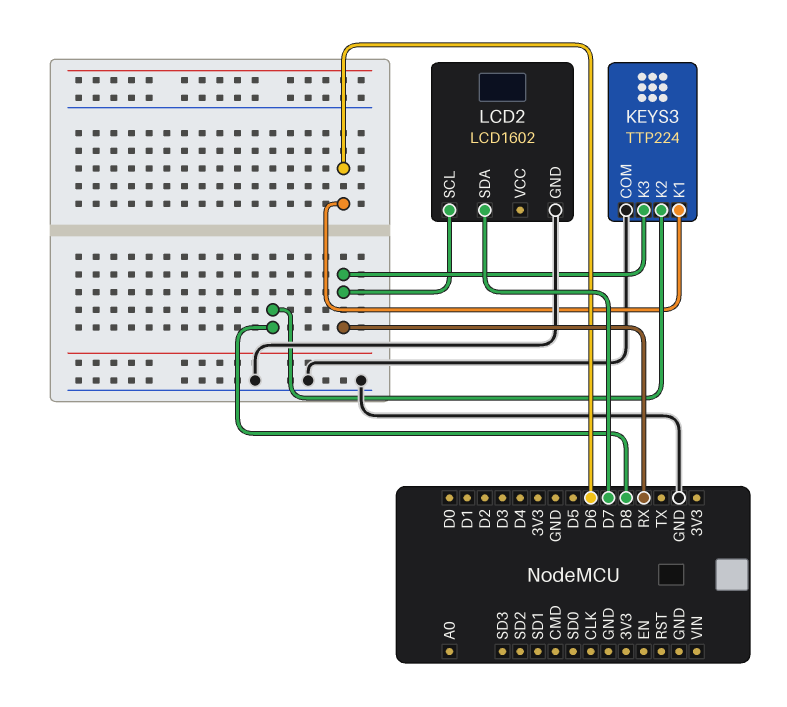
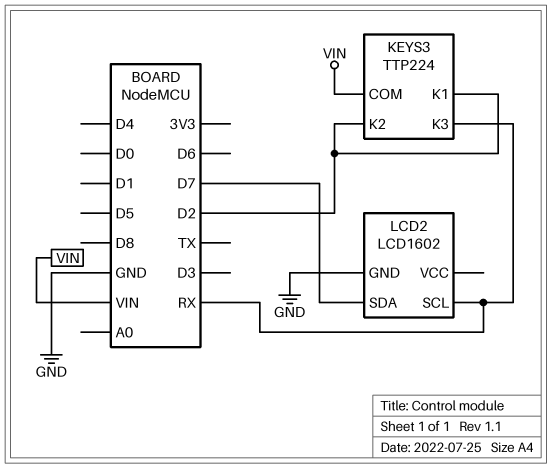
KEYS3 pin COM: GND -> VIN
KEYS3 pin K1: D6 -> D2
KEYS3 pin K2: D8 -> D2

